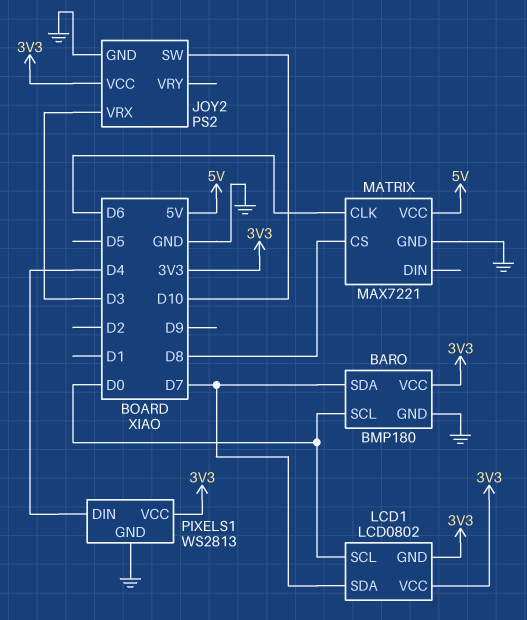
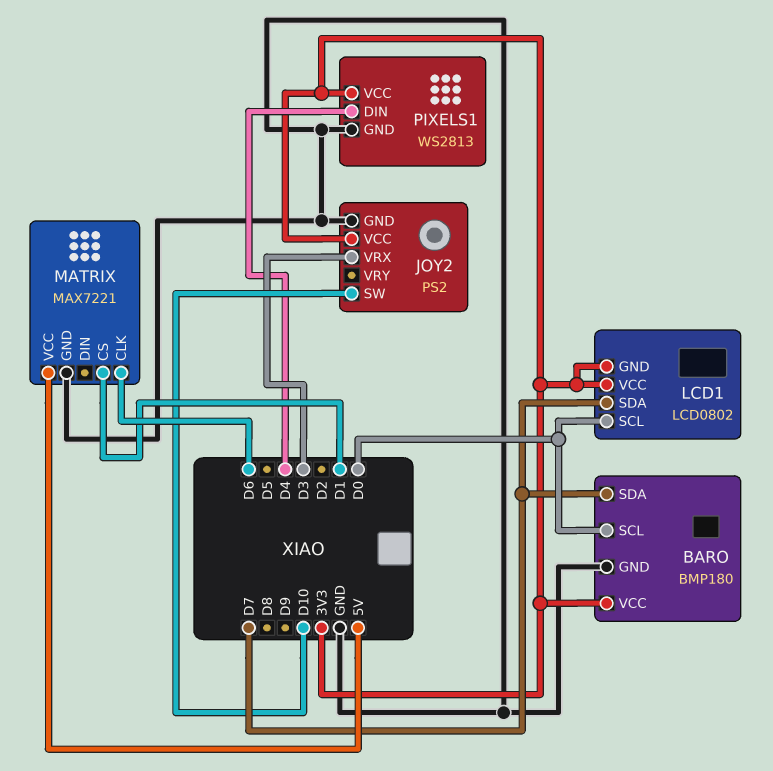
MATRIX pin CS: D8 -> D1

